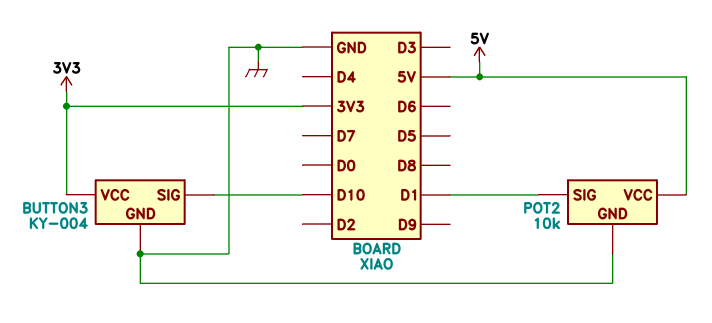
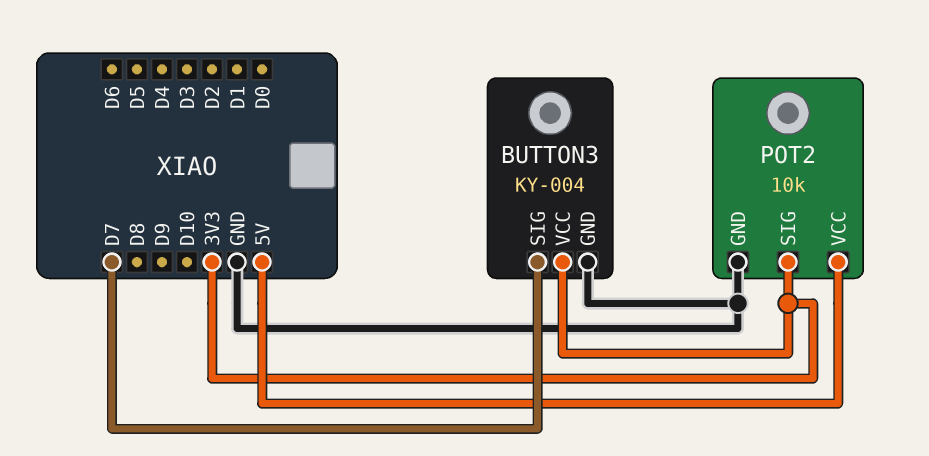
BUTTON3 pin SIG: D10 -> D7
POT2 pin SIG: D1 -> 3V3

